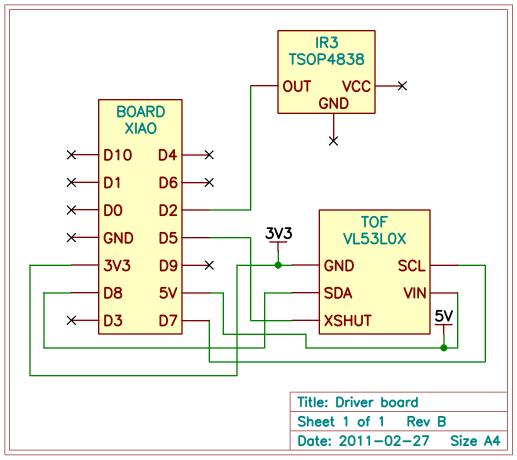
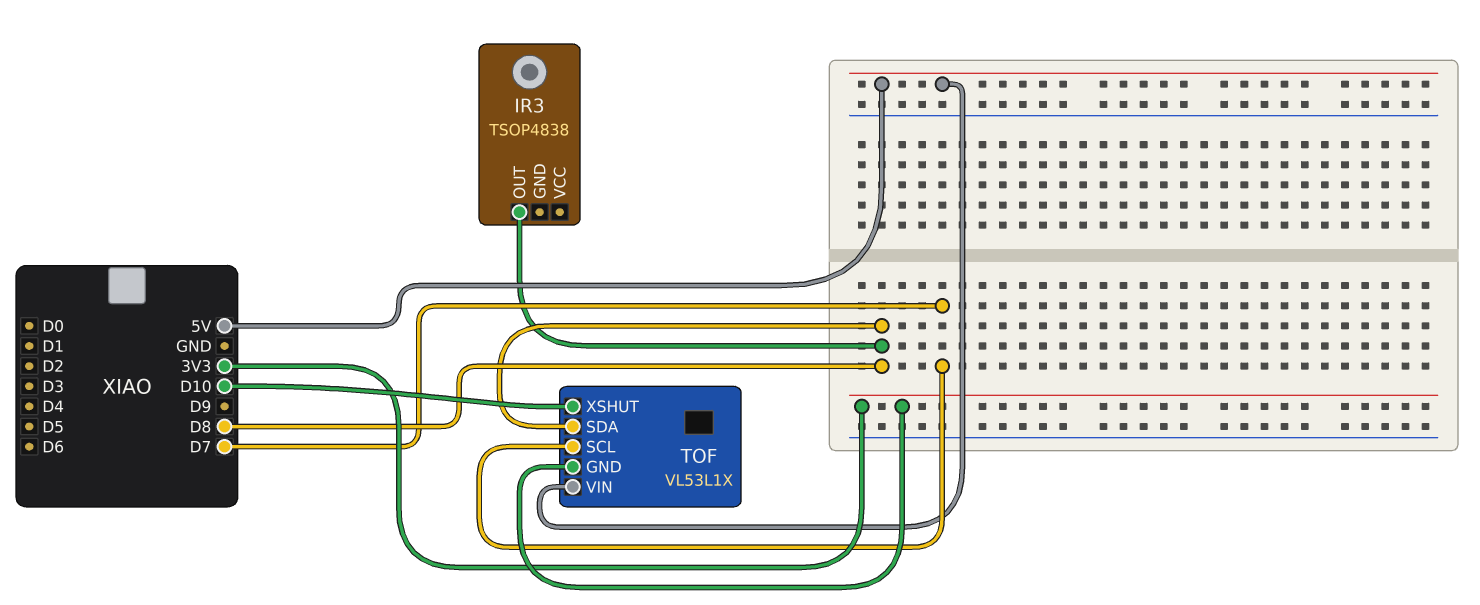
IR3 pin OUT: D2 -> D8
TOF: VL53L0X -> VL53L1X
TOF pin XSHUT: D5 -> D10

